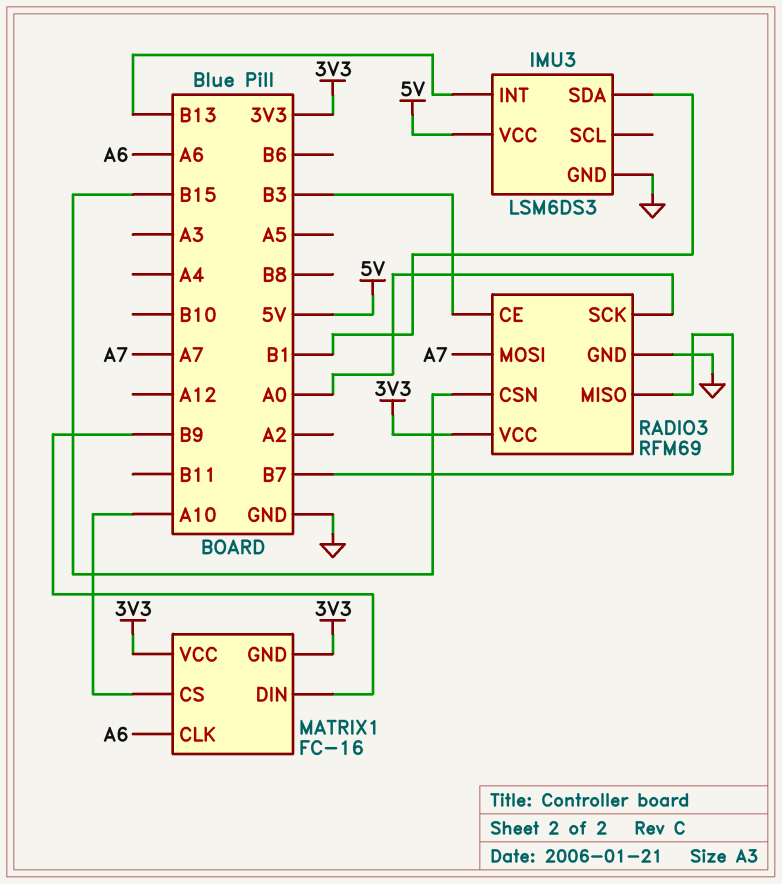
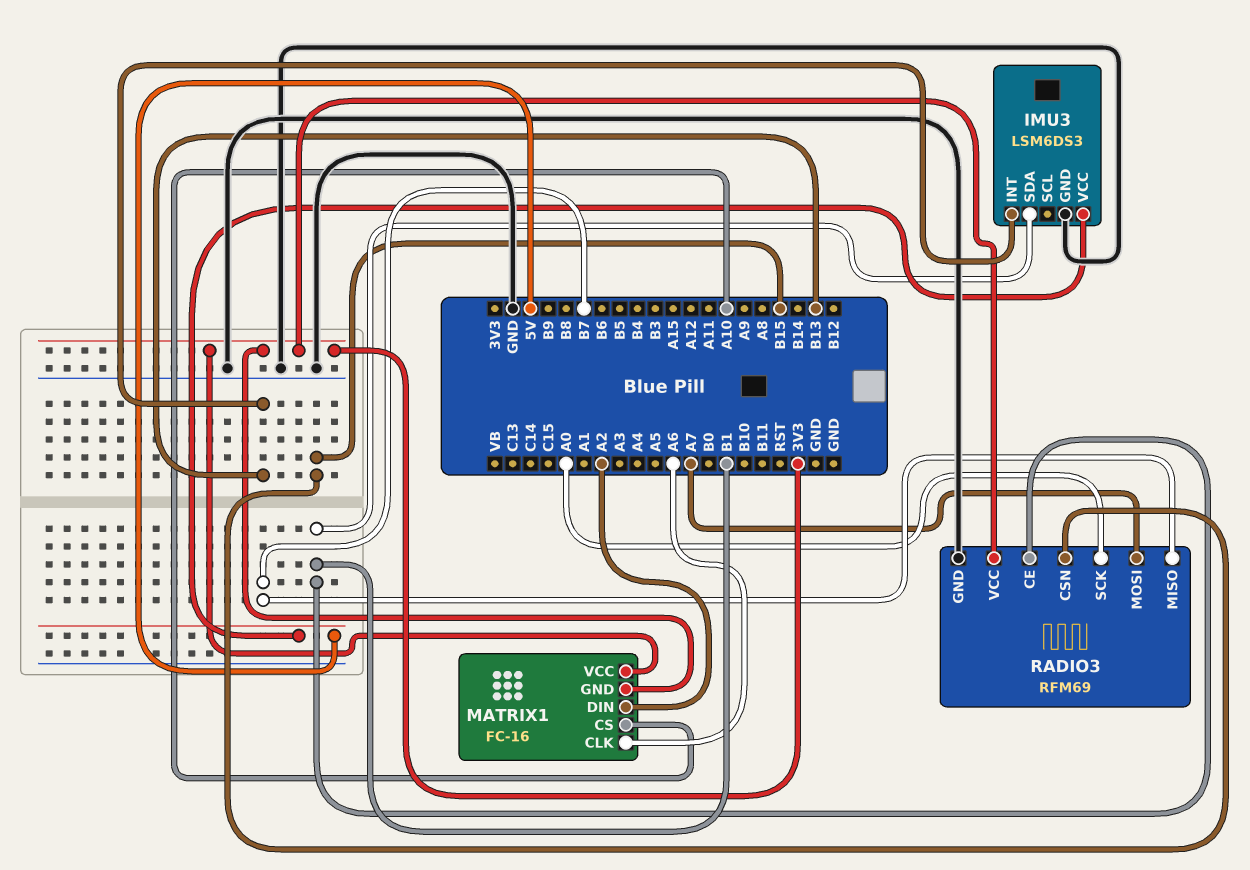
MATRIX1 pin DIN: B9 -> A2
RADIO3 pin CE: B3 -> B1

